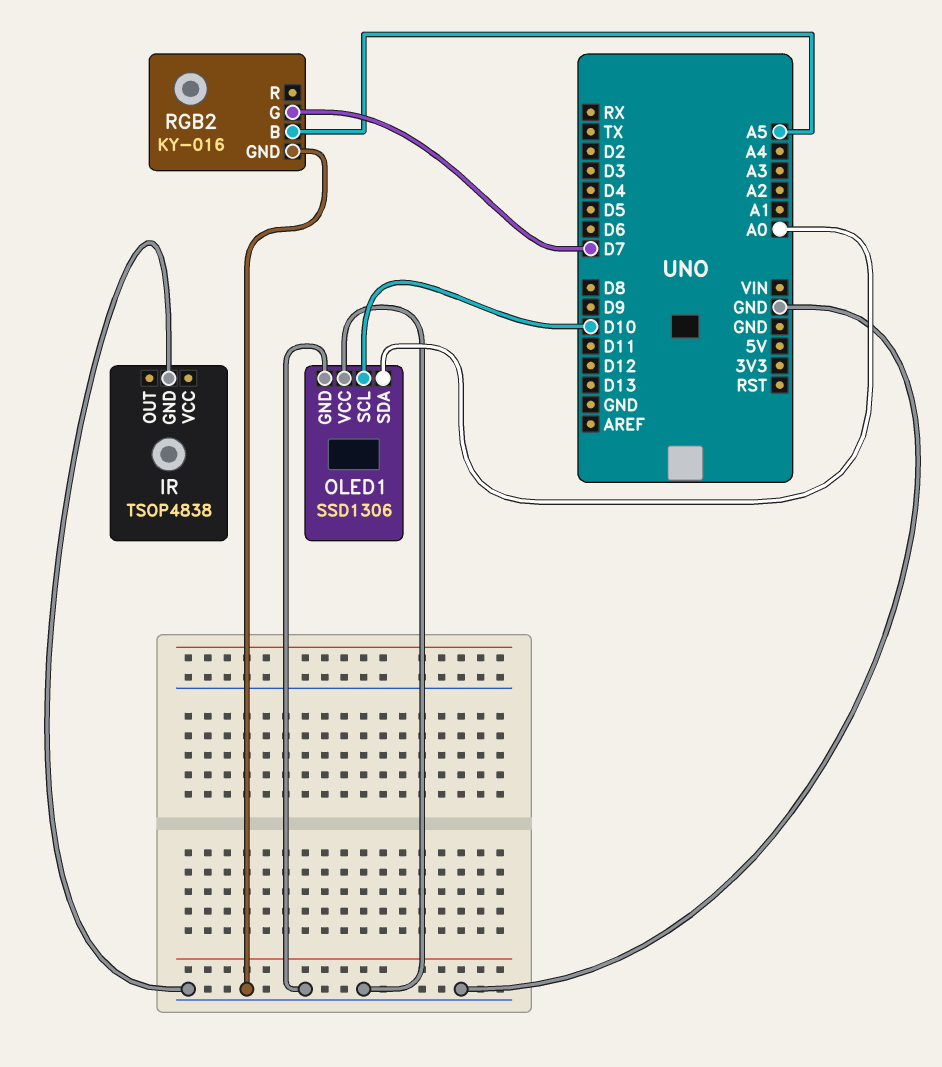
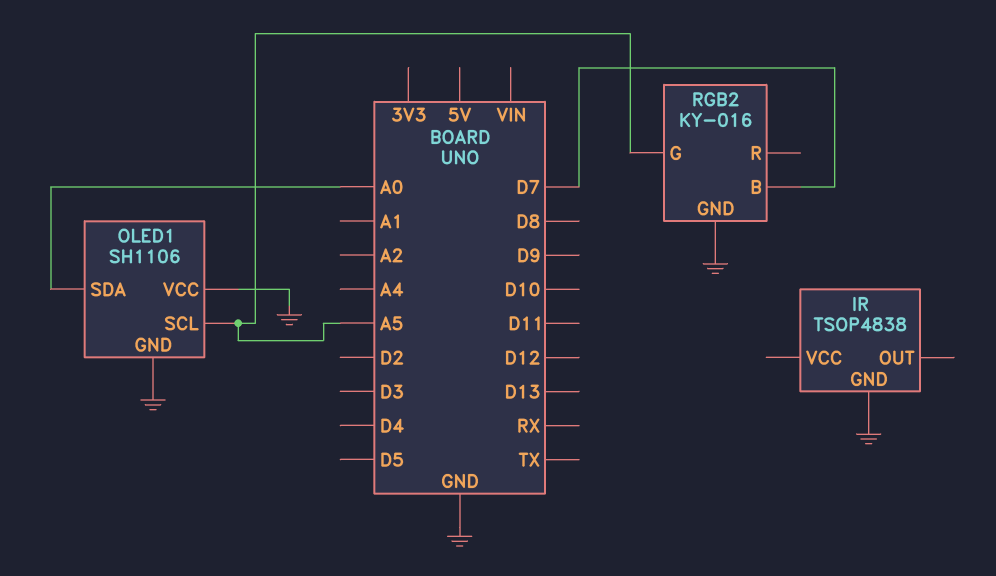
OLED1: SSD1306 -> SH1106
OLED1 pin SCL: D10 -> A5
RGB2 pin B: A5 -> D7
RGB2 pin G: D7 -> A5

